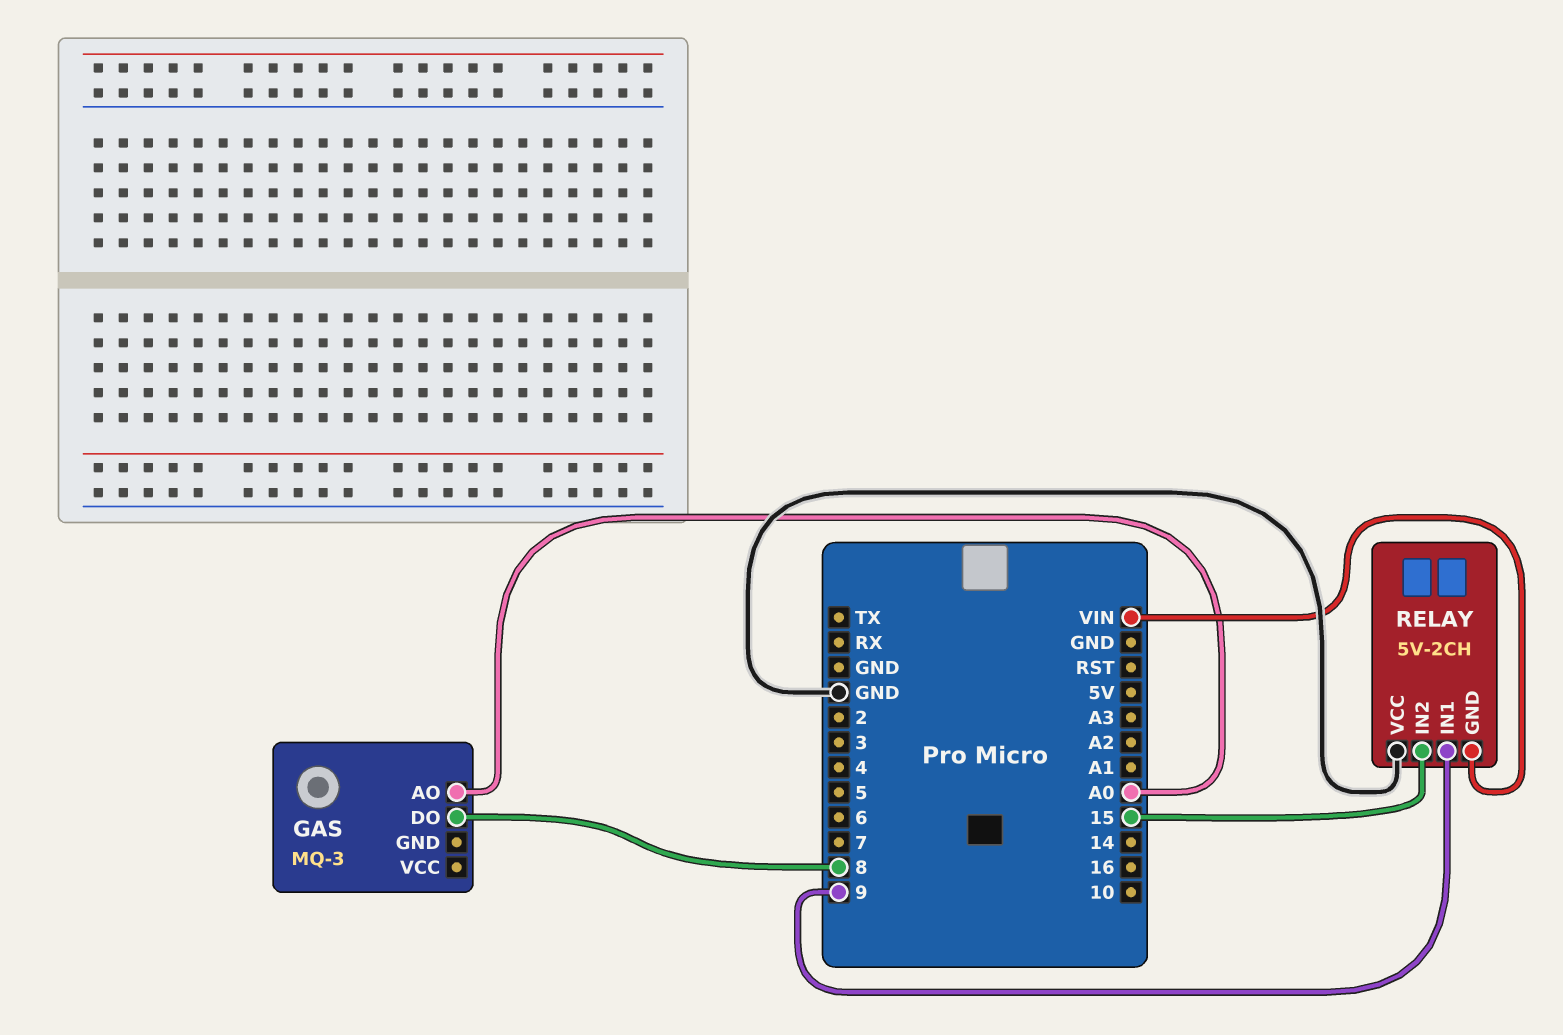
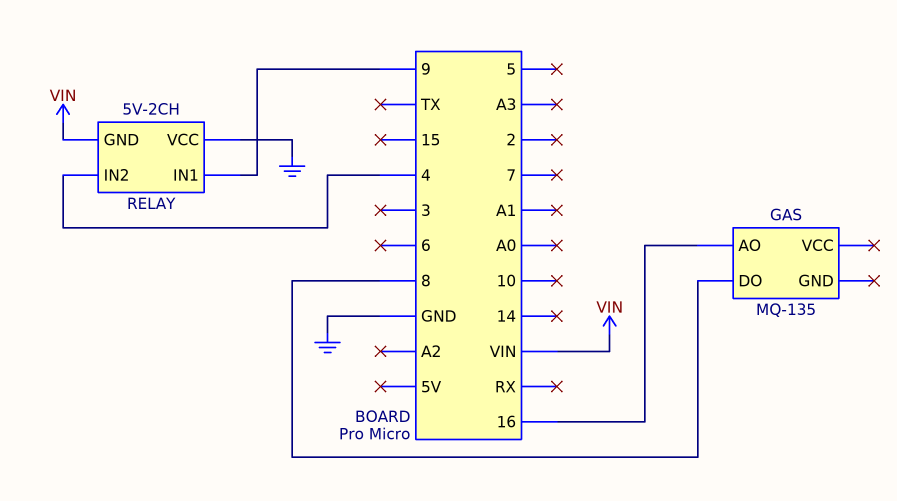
GAS: MQ-3 -> MQ-135
GAS pin AO: A0 -> 16
RELAY pin IN2: 15 -> 4

